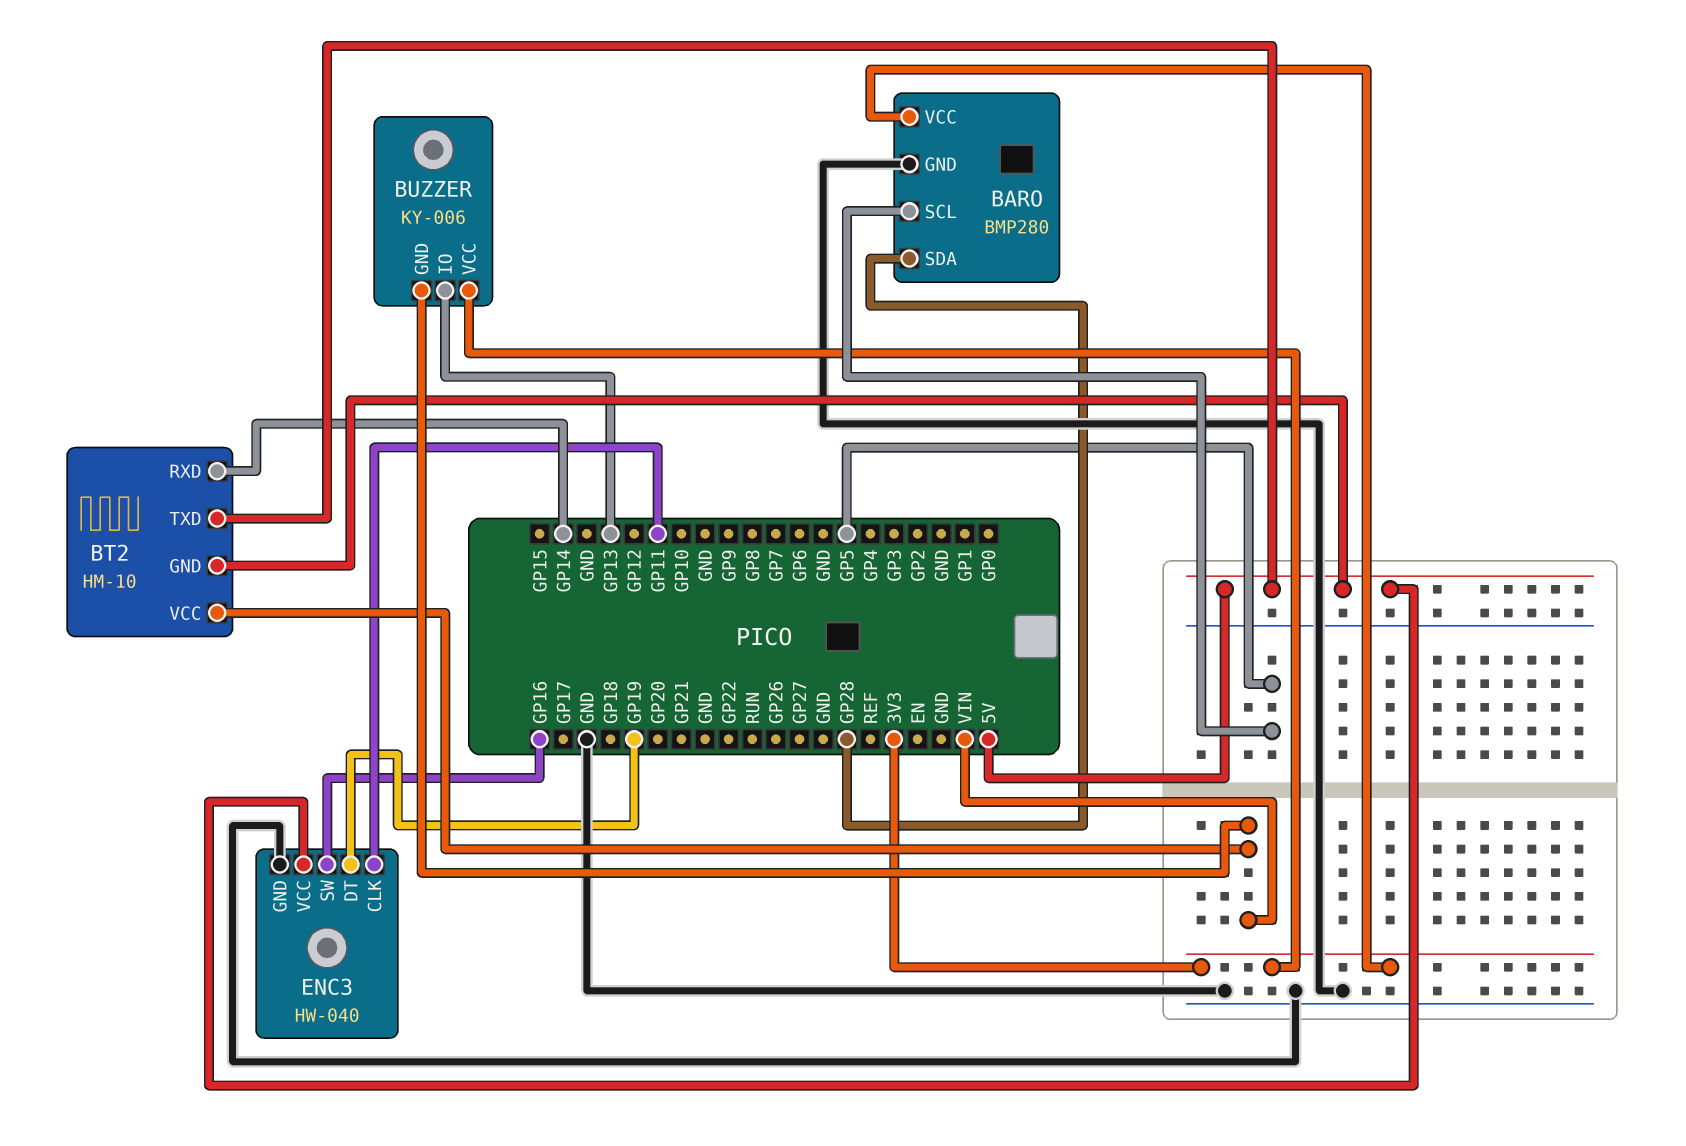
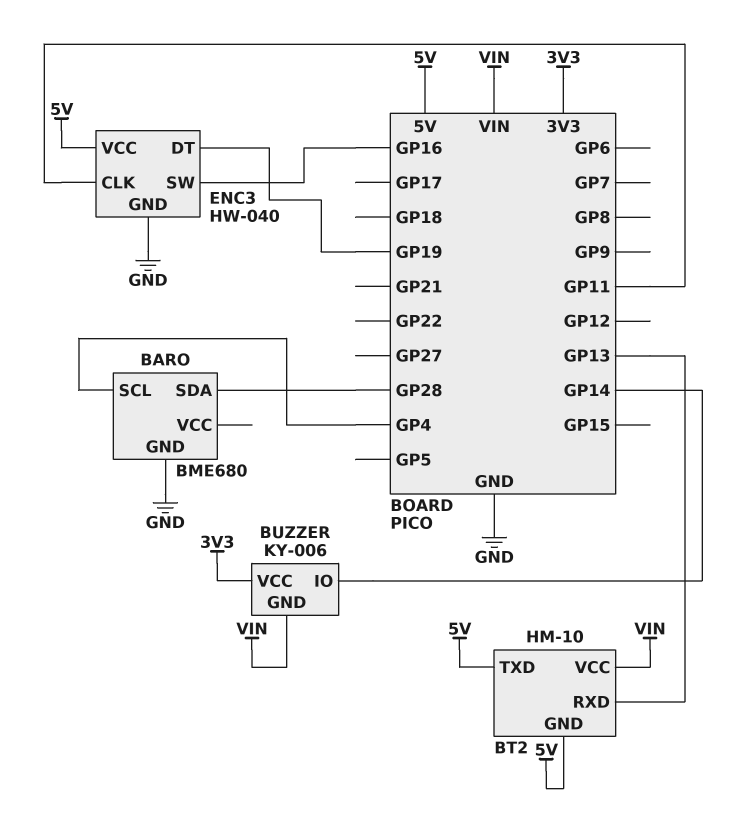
BARO: BMP280 -> BME680
BARO pin SCL: GP5 -> GP4
BARO pin VCC: 3V3 -> none
BT2 pin RXD: GP14 -> GP13
BUZZER pin IO: GP13 -> GP14

